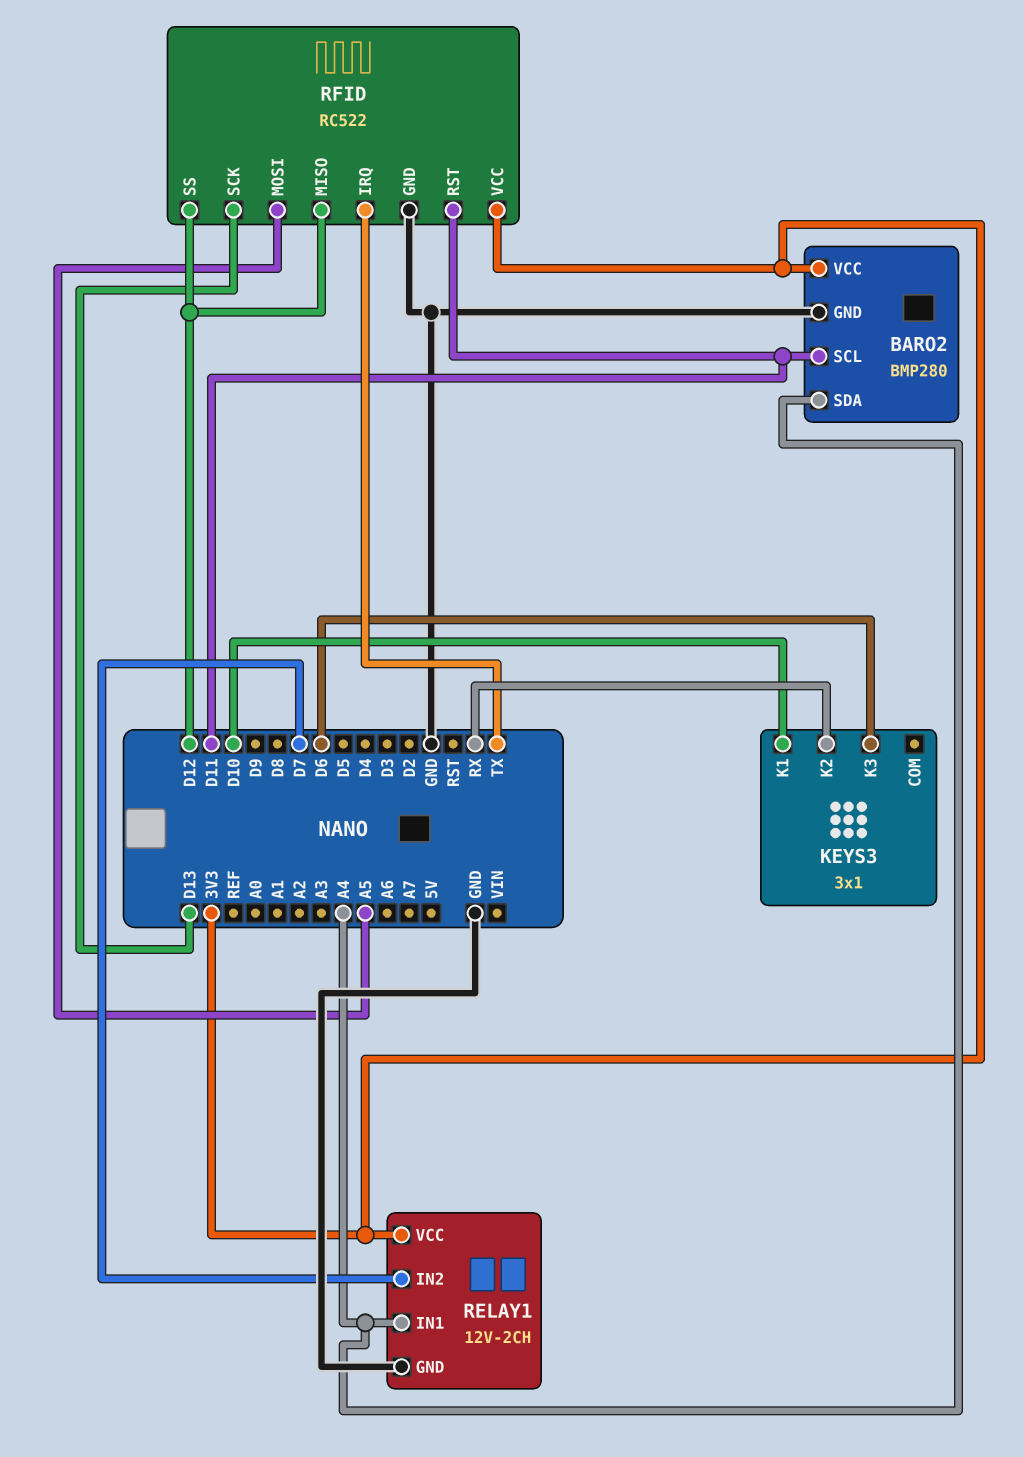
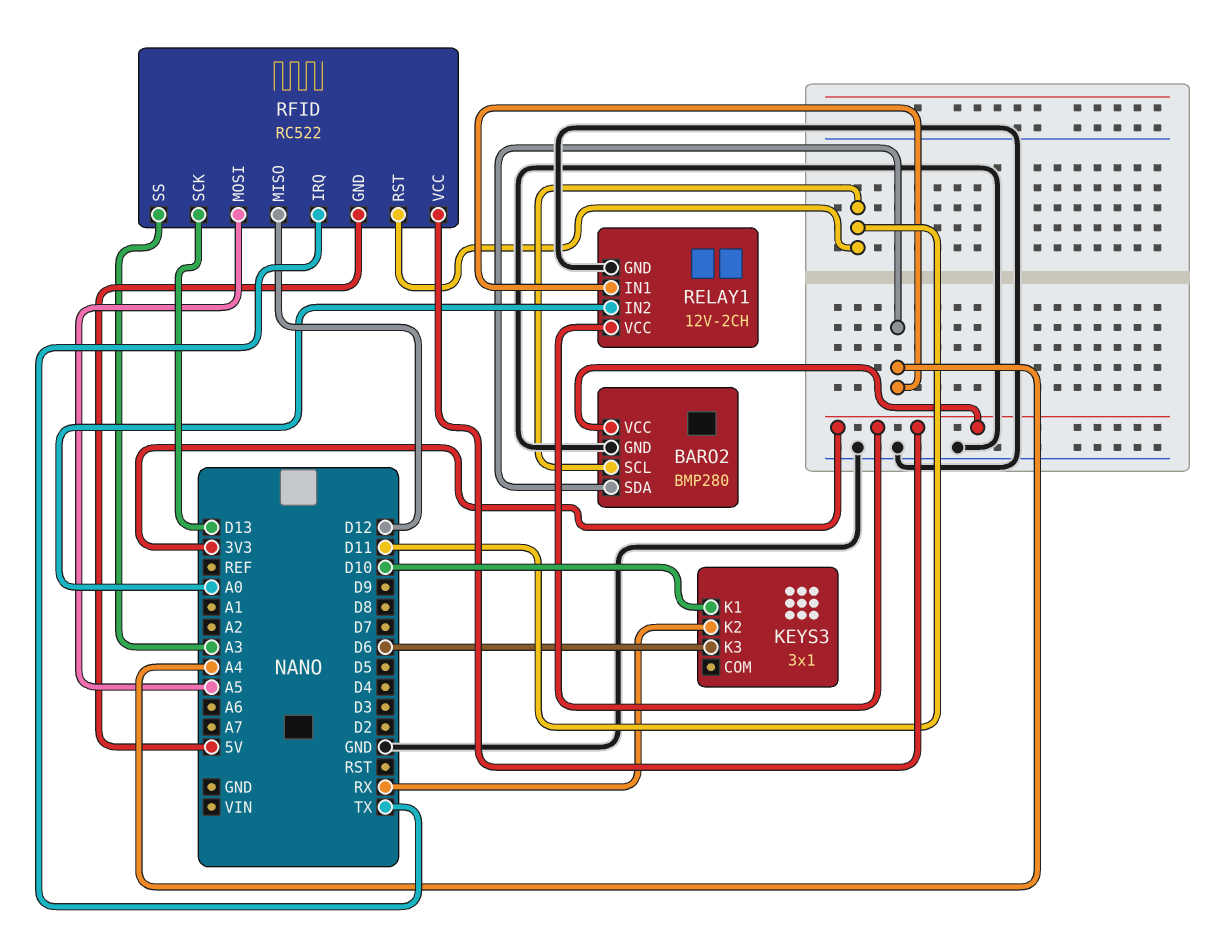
RELAY1 pin IN2: D7 -> A0
RFID pin GND: GND -> 5V
RFID pin SS: D12 -> A3

